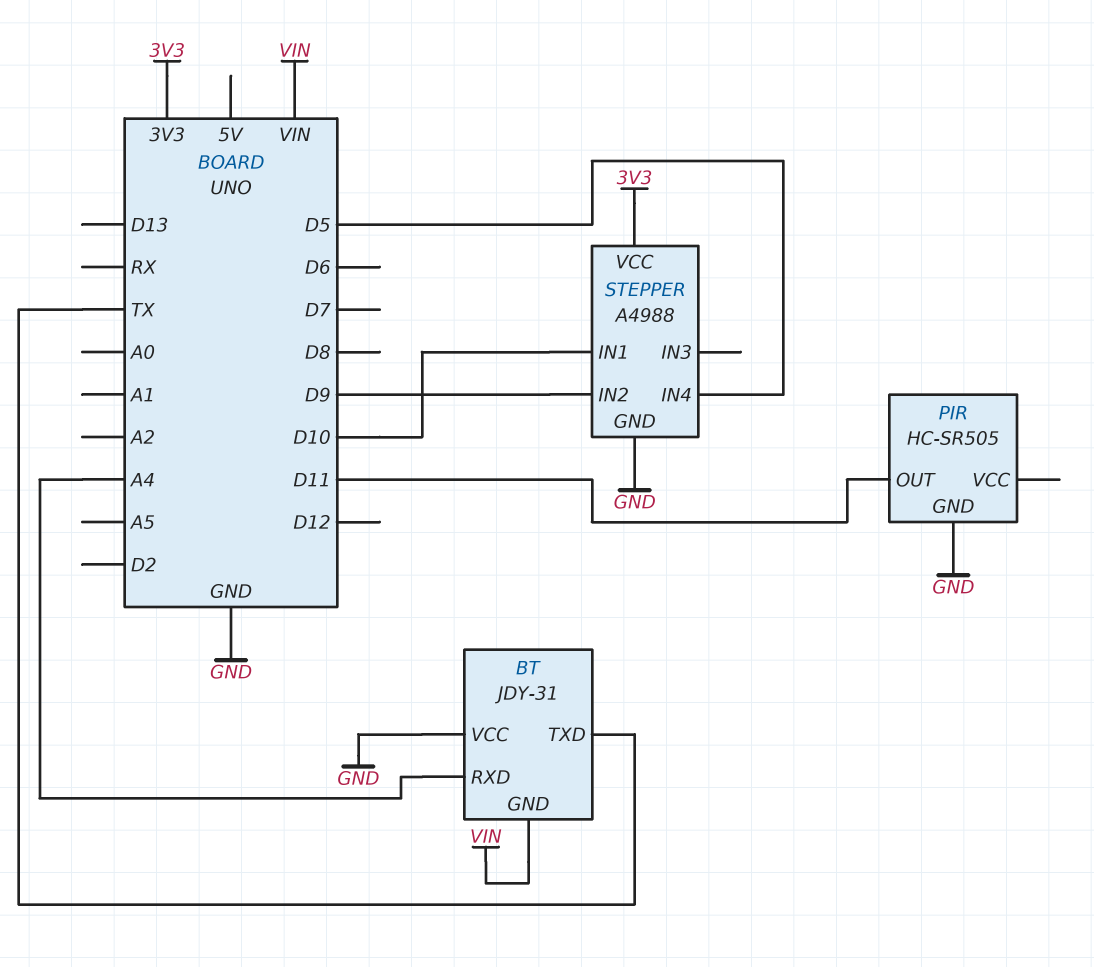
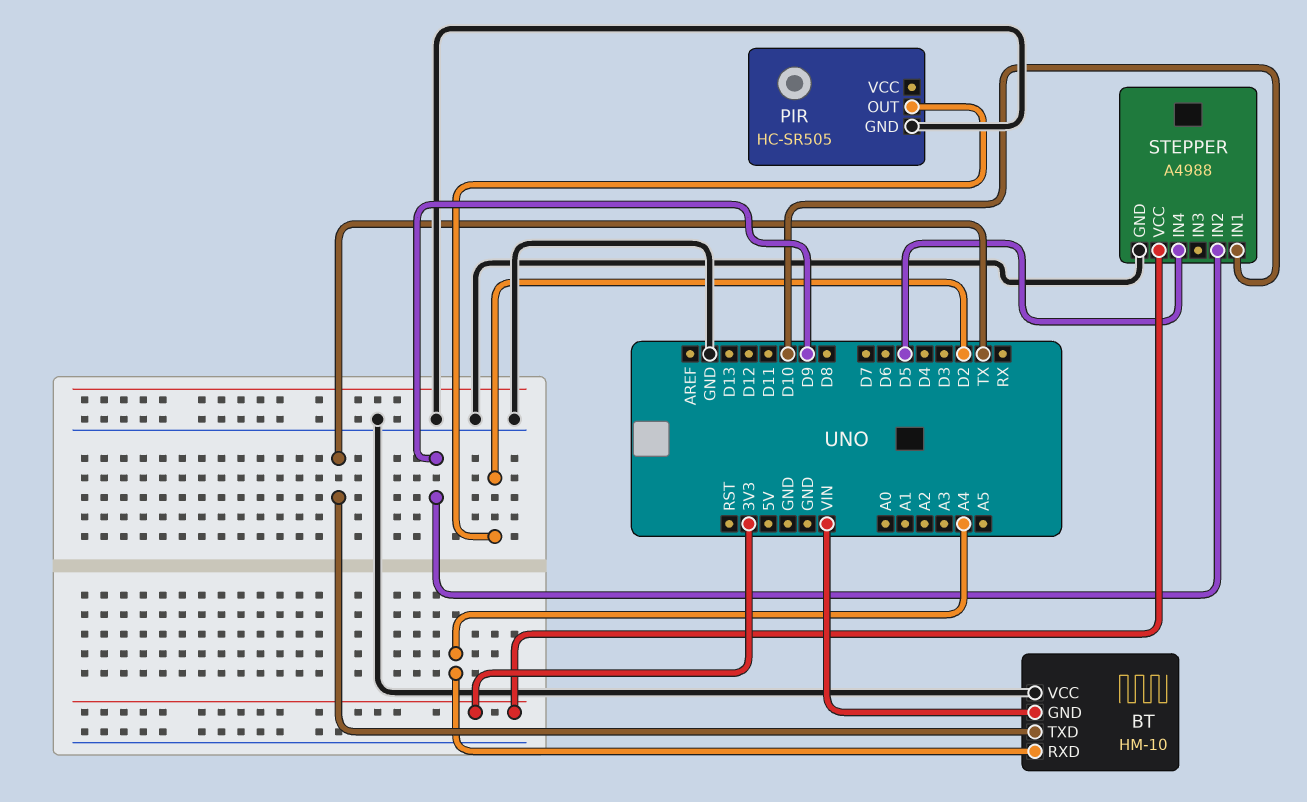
BT: JDY-31 -> HM-10
PIR pin OUT: D11 -> D2

